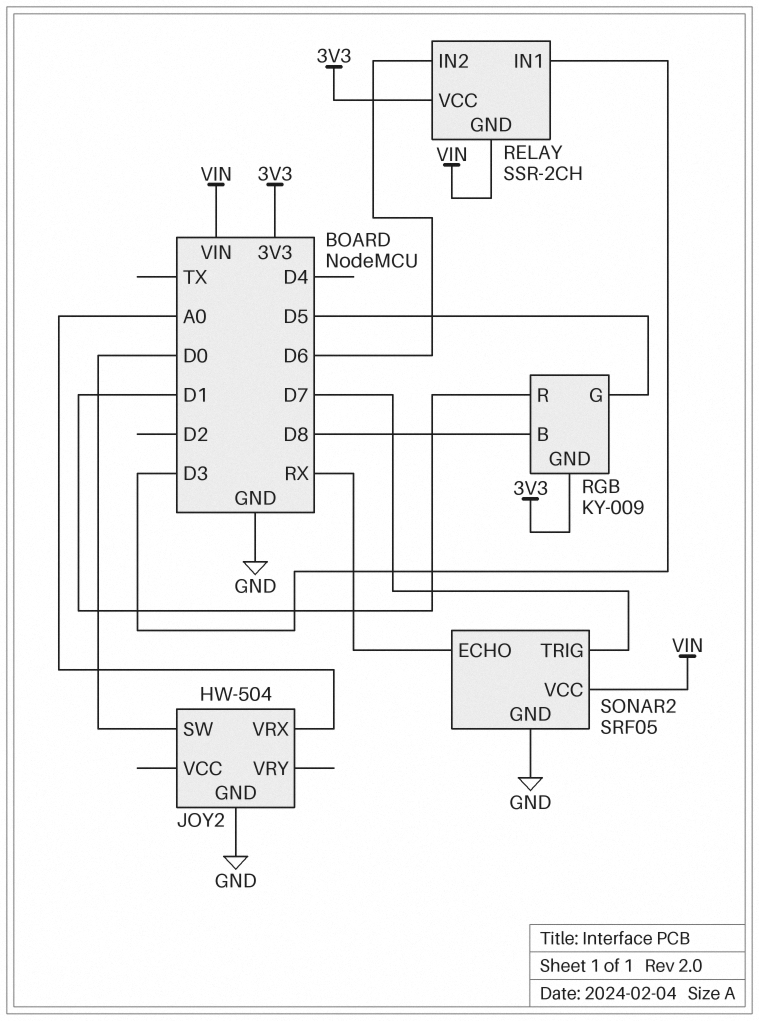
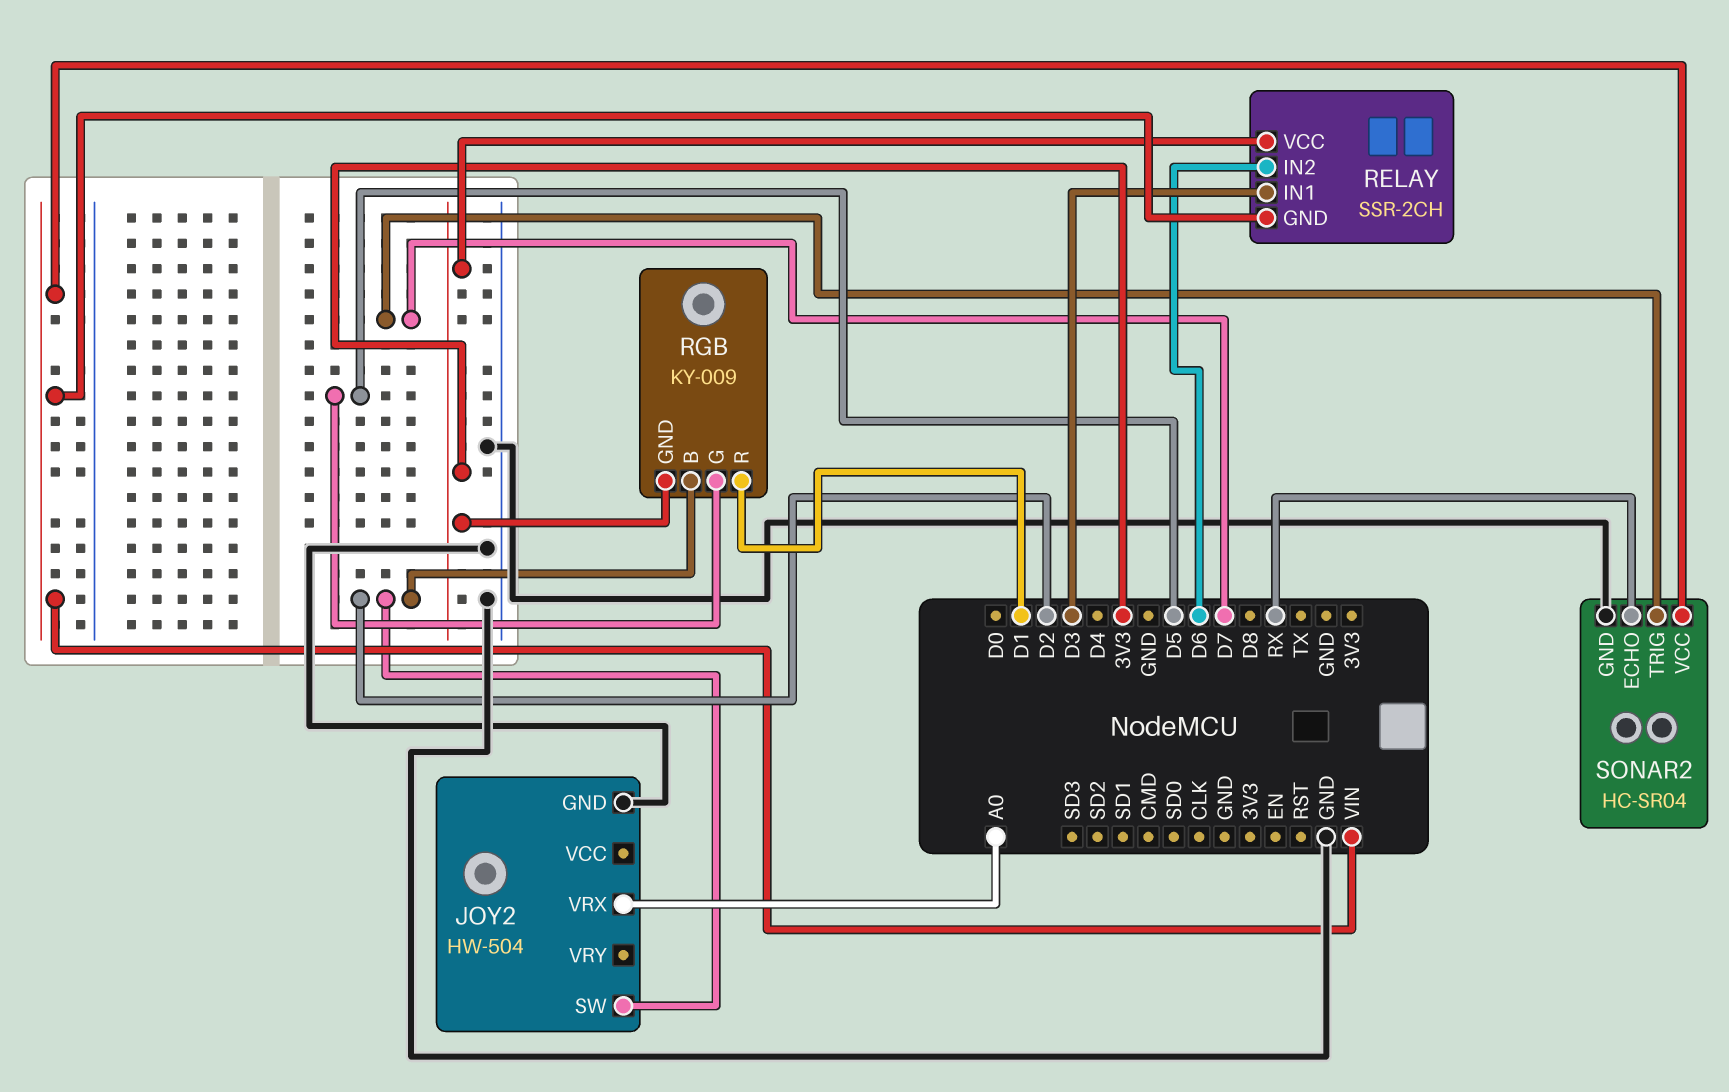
JOY2 pin SW: D0 -> D2
RGB pin B: D8 -> D2
SONAR2: SRF05 -> HC-SR04

